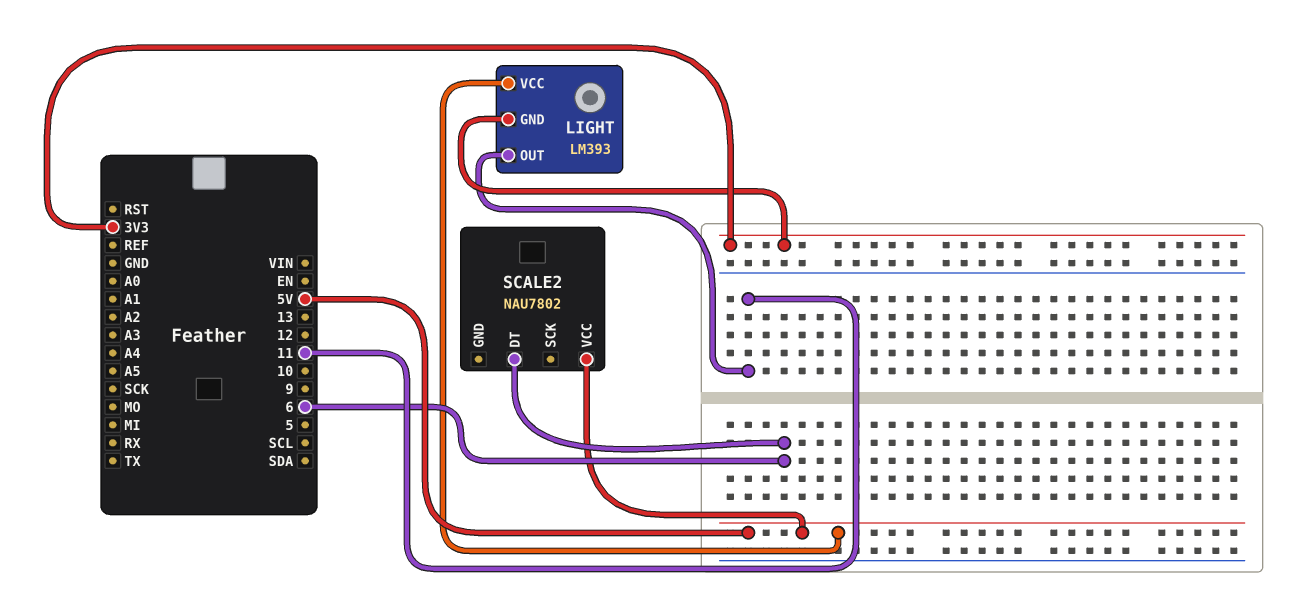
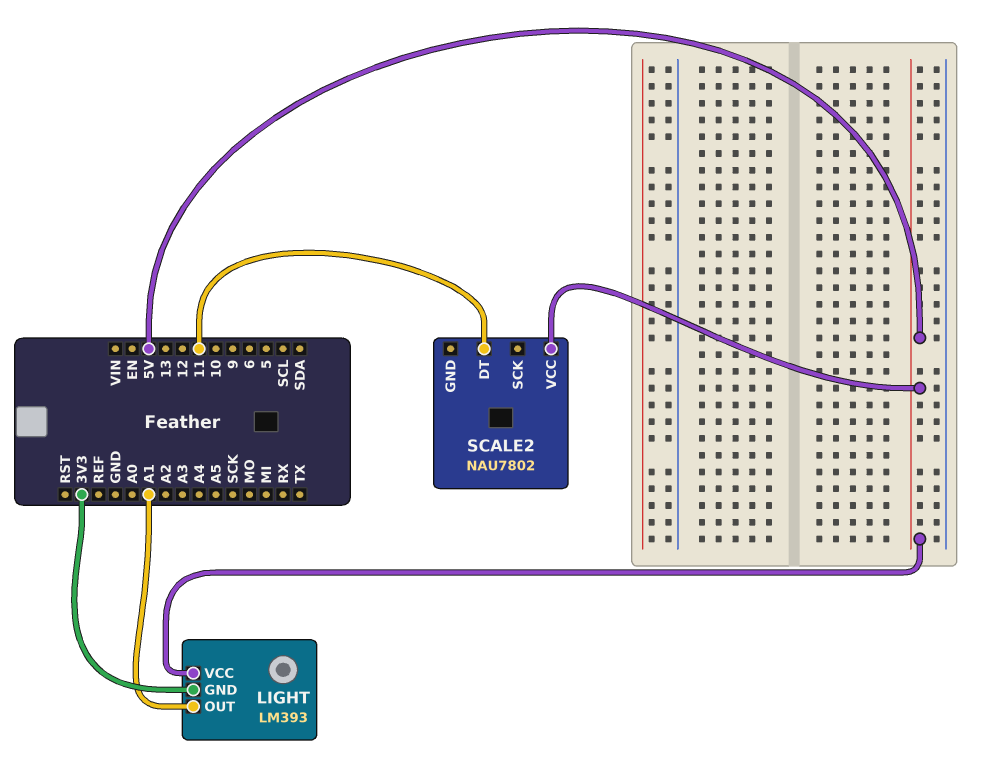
LIGHT pin OUT: 11 -> A1
SCALE2 pin DT: 6 -> 11

